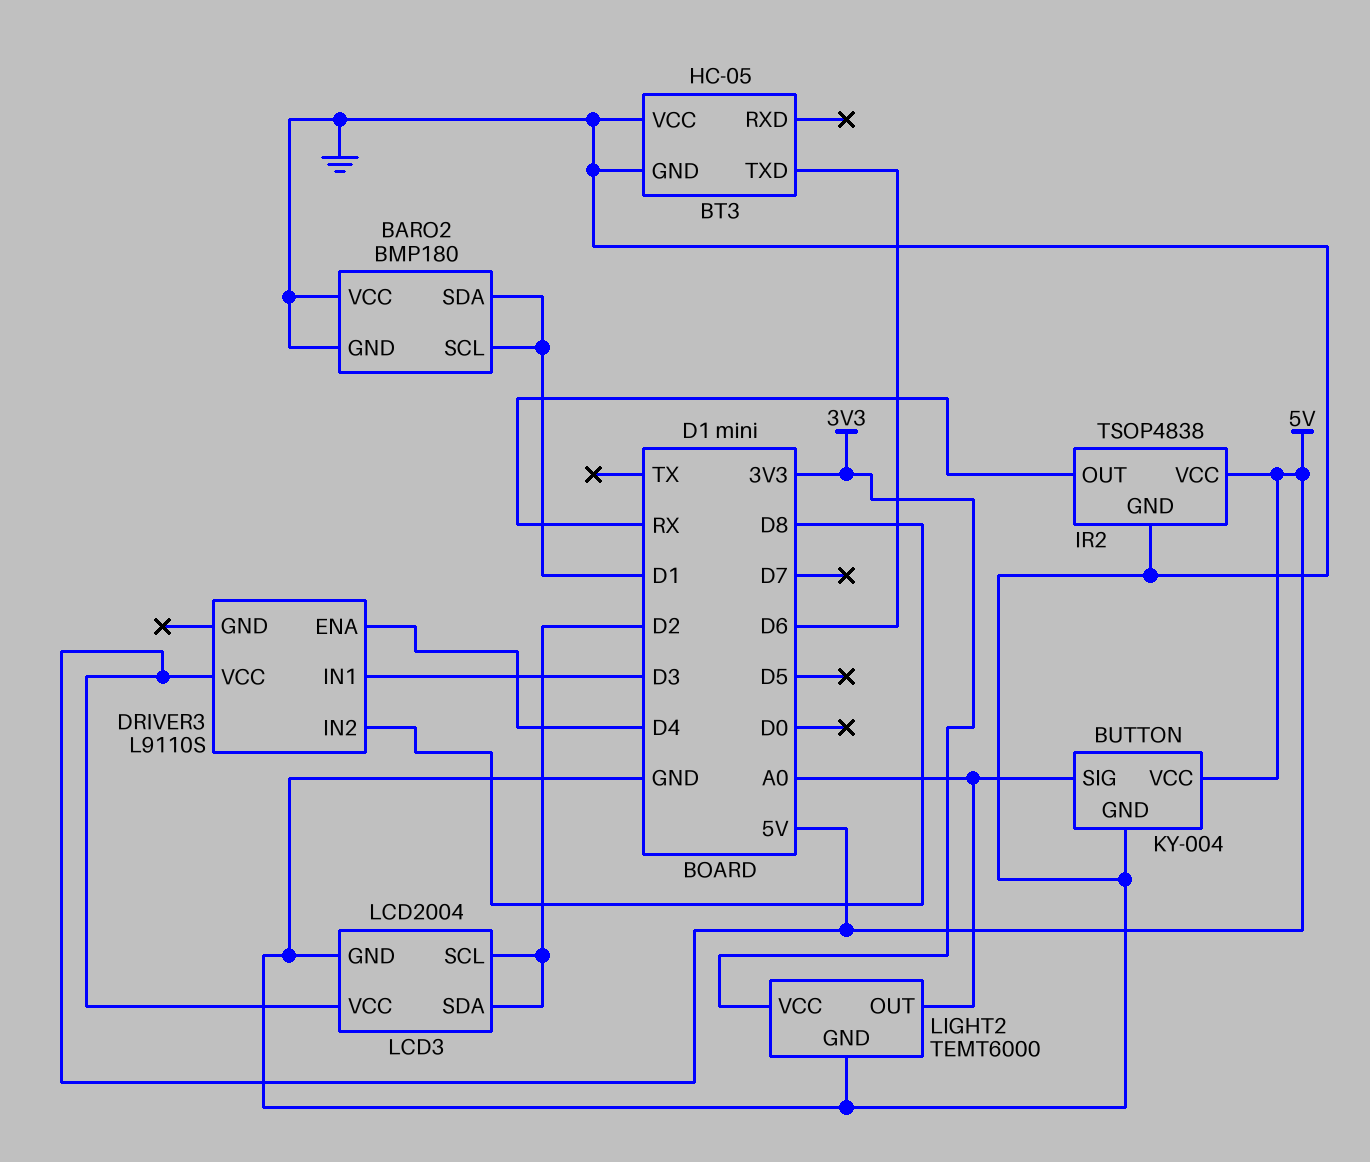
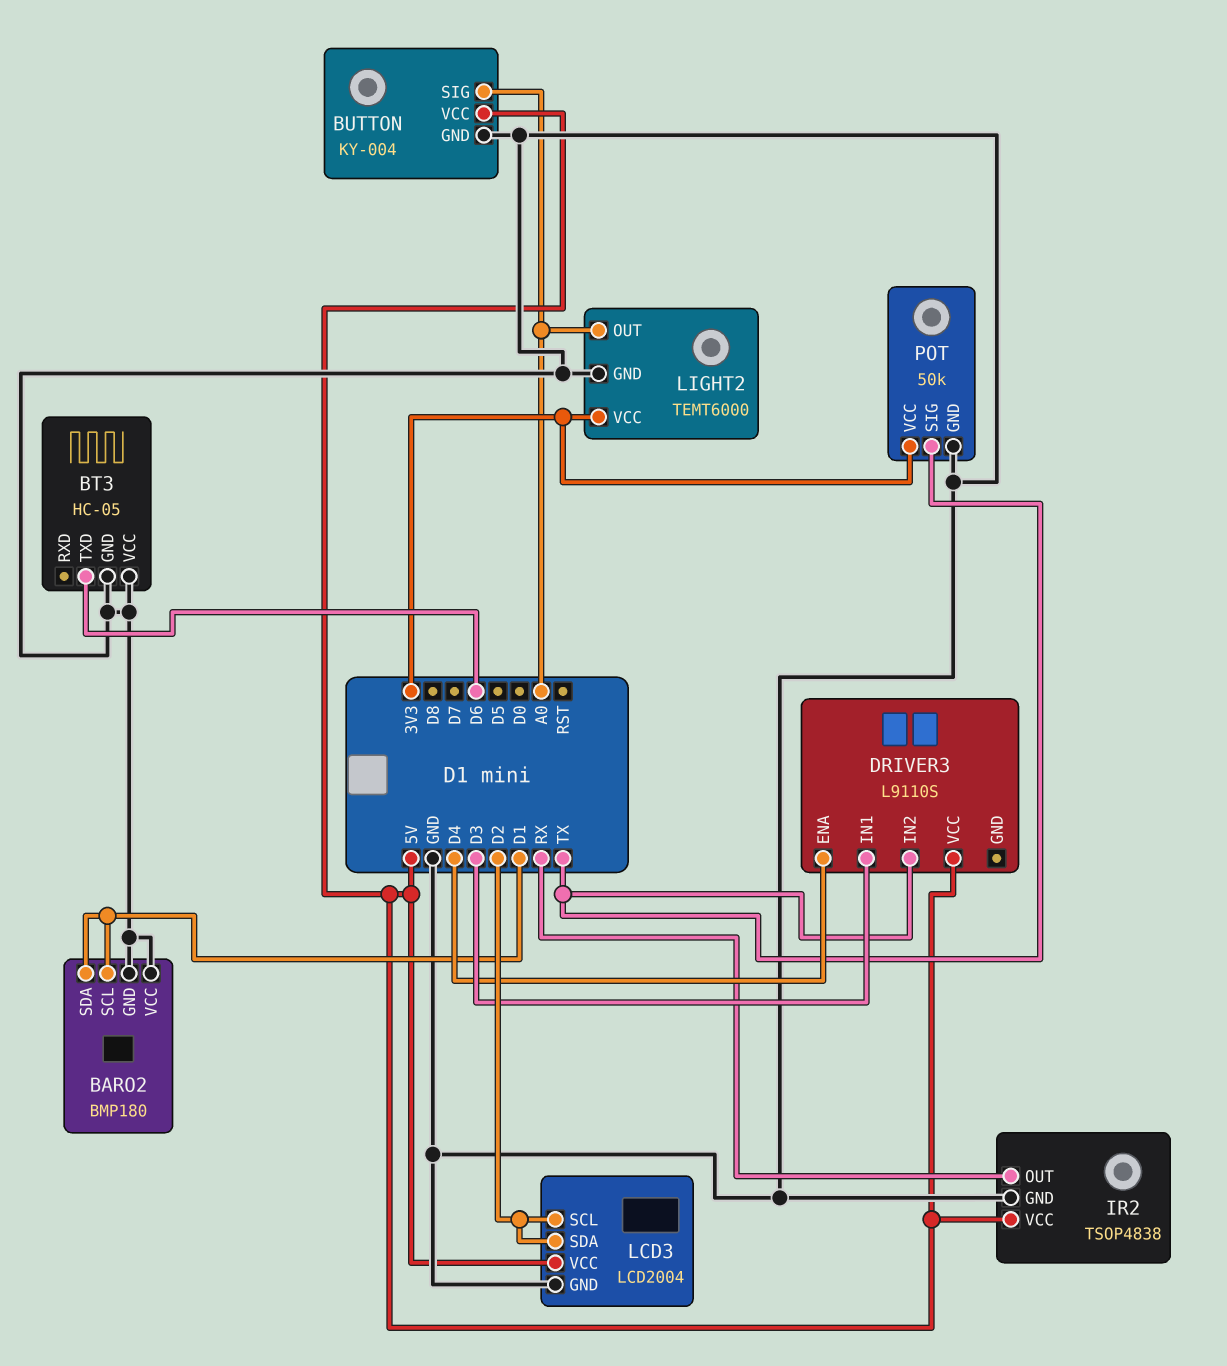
DRIVER3 pin IN2: D8 -> TX
POT: none -> 50k
POT pin GND: none -> GND
POT pin SIG: none -> TX
POT pin VCC: none -> 3V3

